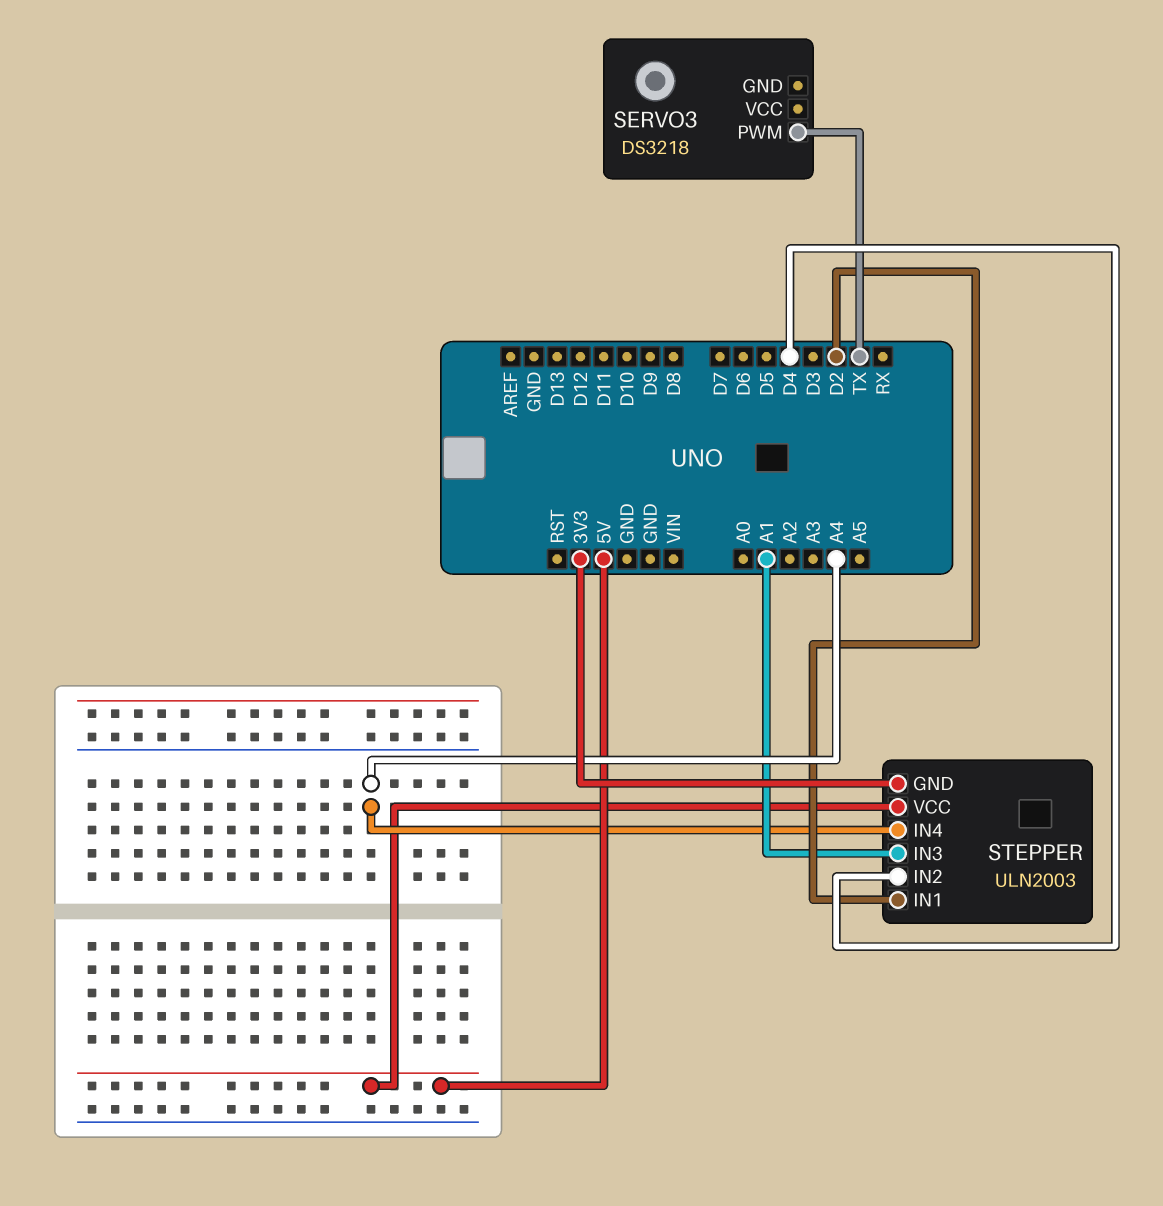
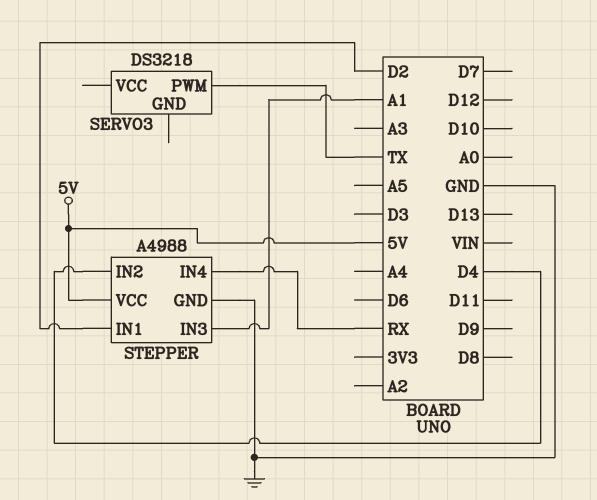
STEPPER: ULN2003 -> A4988
STEPPER pin GND: 3V3 -> GND
STEPPER pin IN4: A4 -> RX

